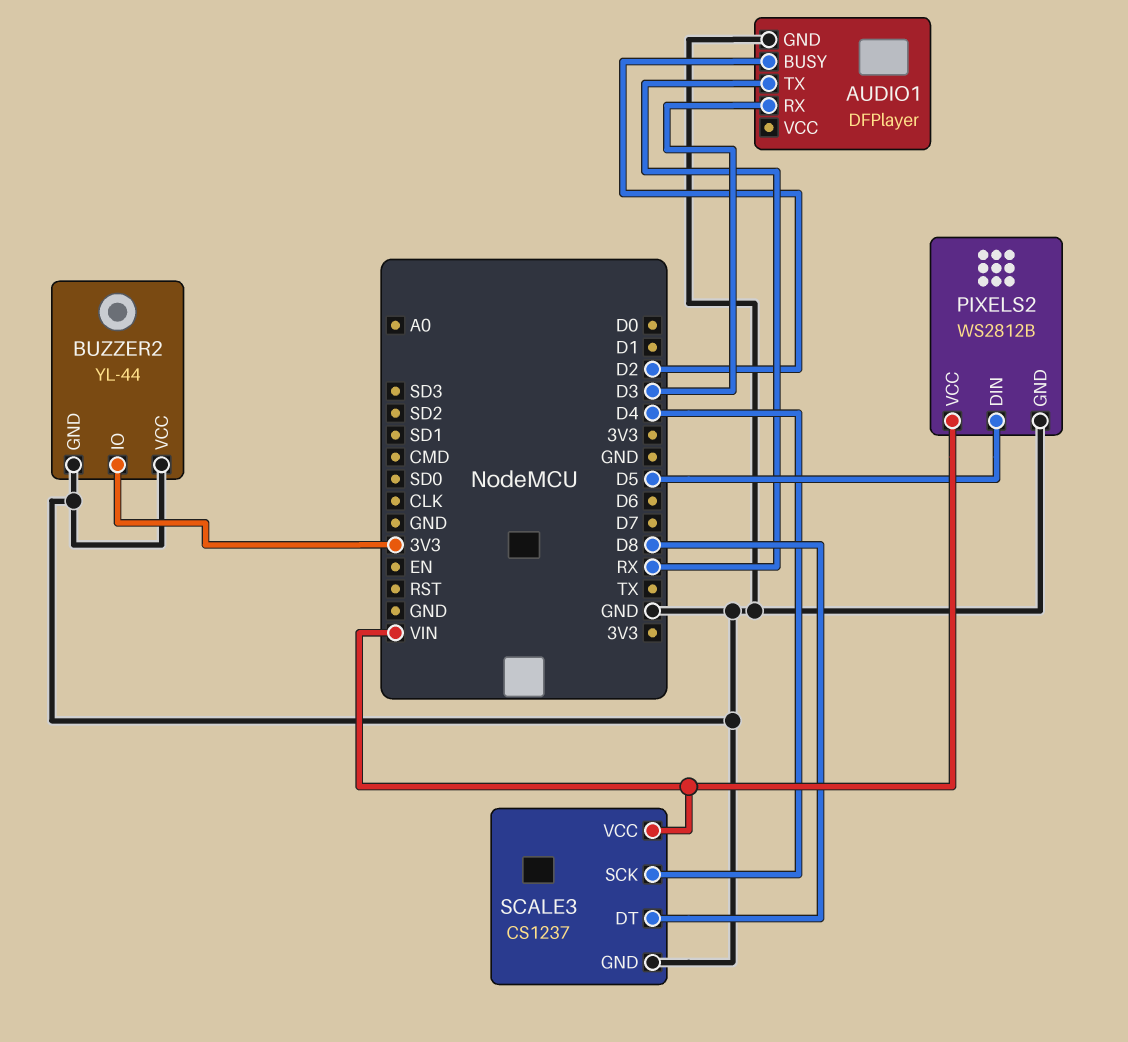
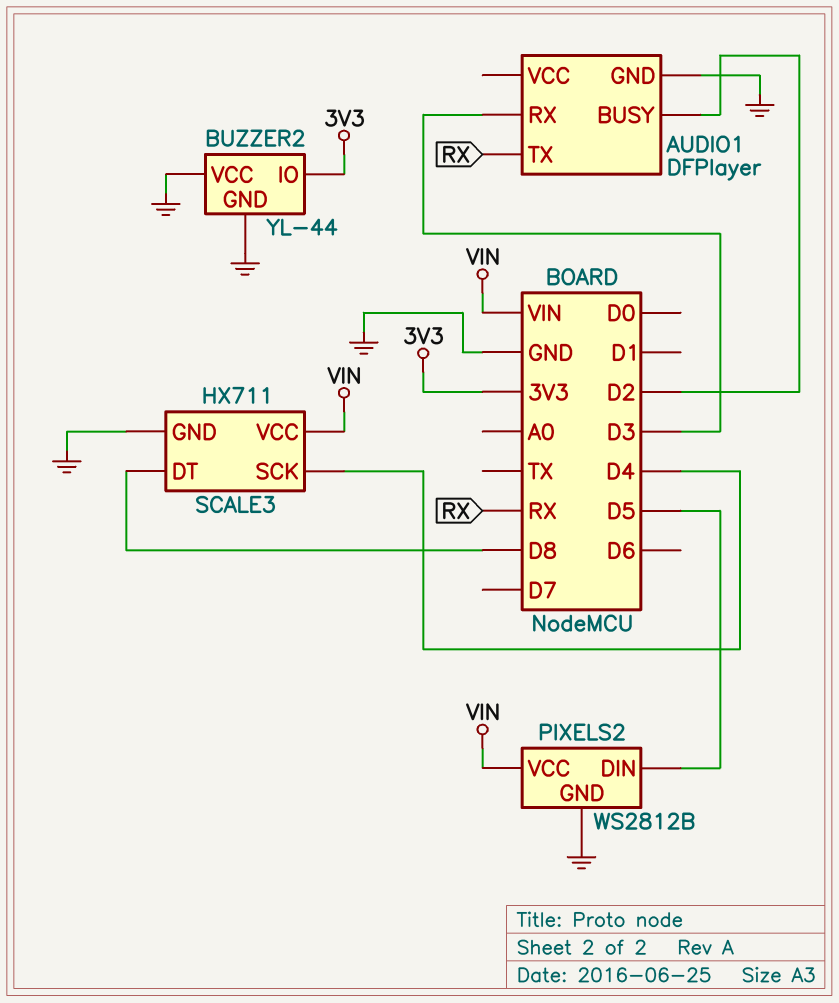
SCALE3: CS1237 -> HX711

